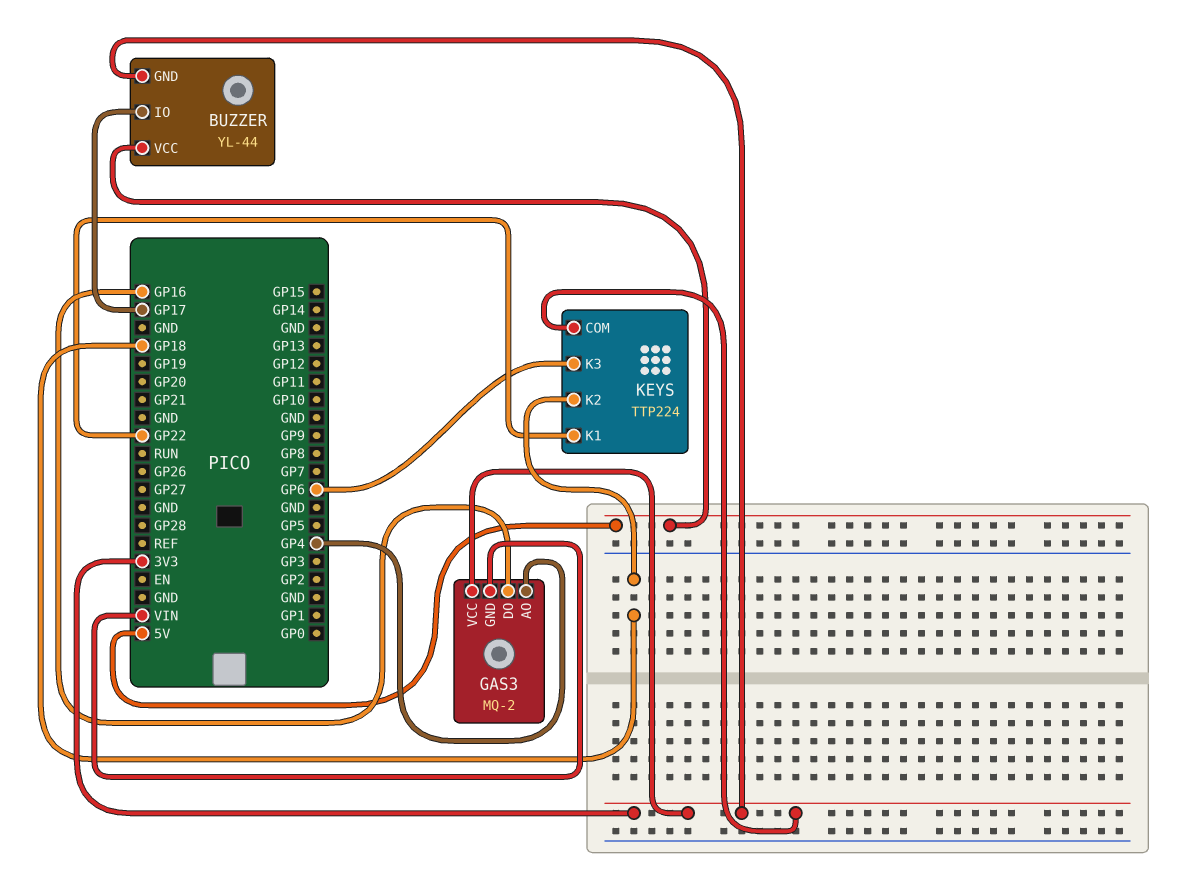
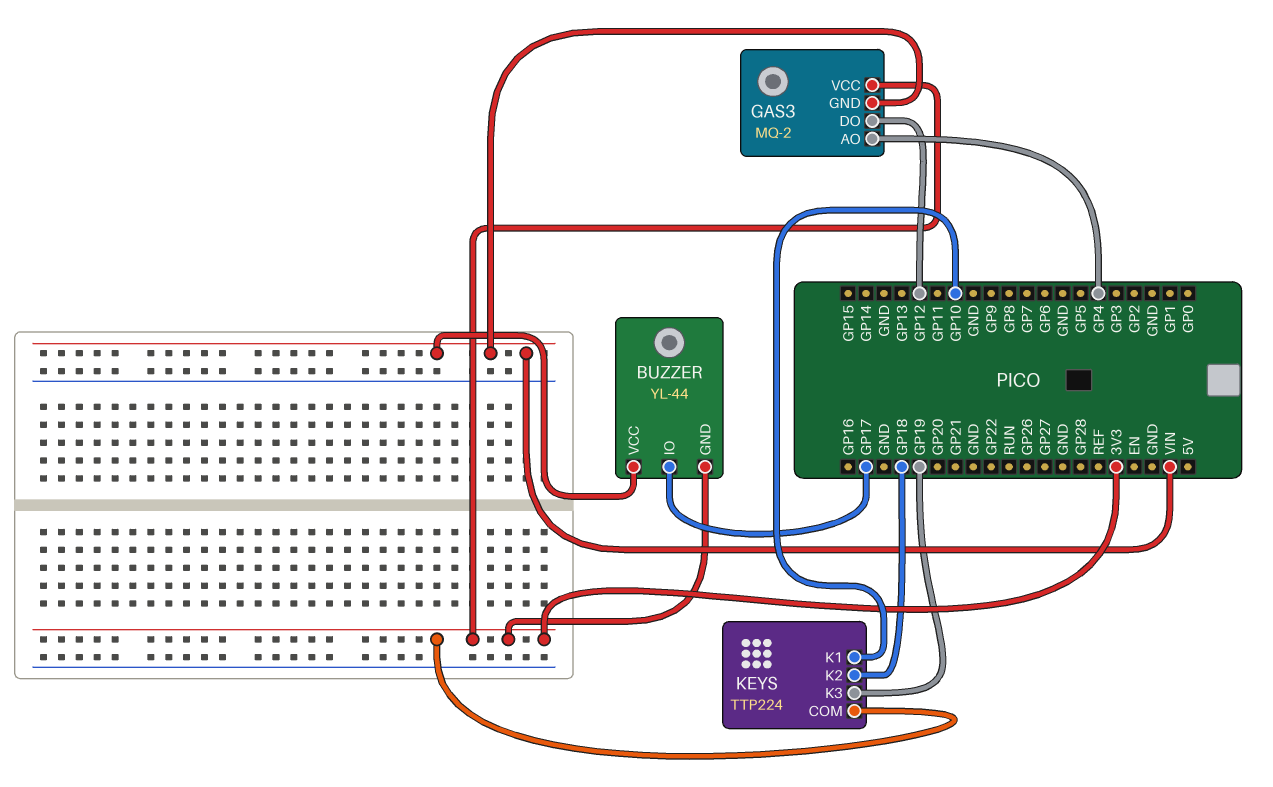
BUZZER pin VCC: 5V -> VIN
GAS3 pin DO: GP16 -> GP12
KEYS pin K1: GP22 -> GP10
KEYS pin K3: GP6 -> GP19

